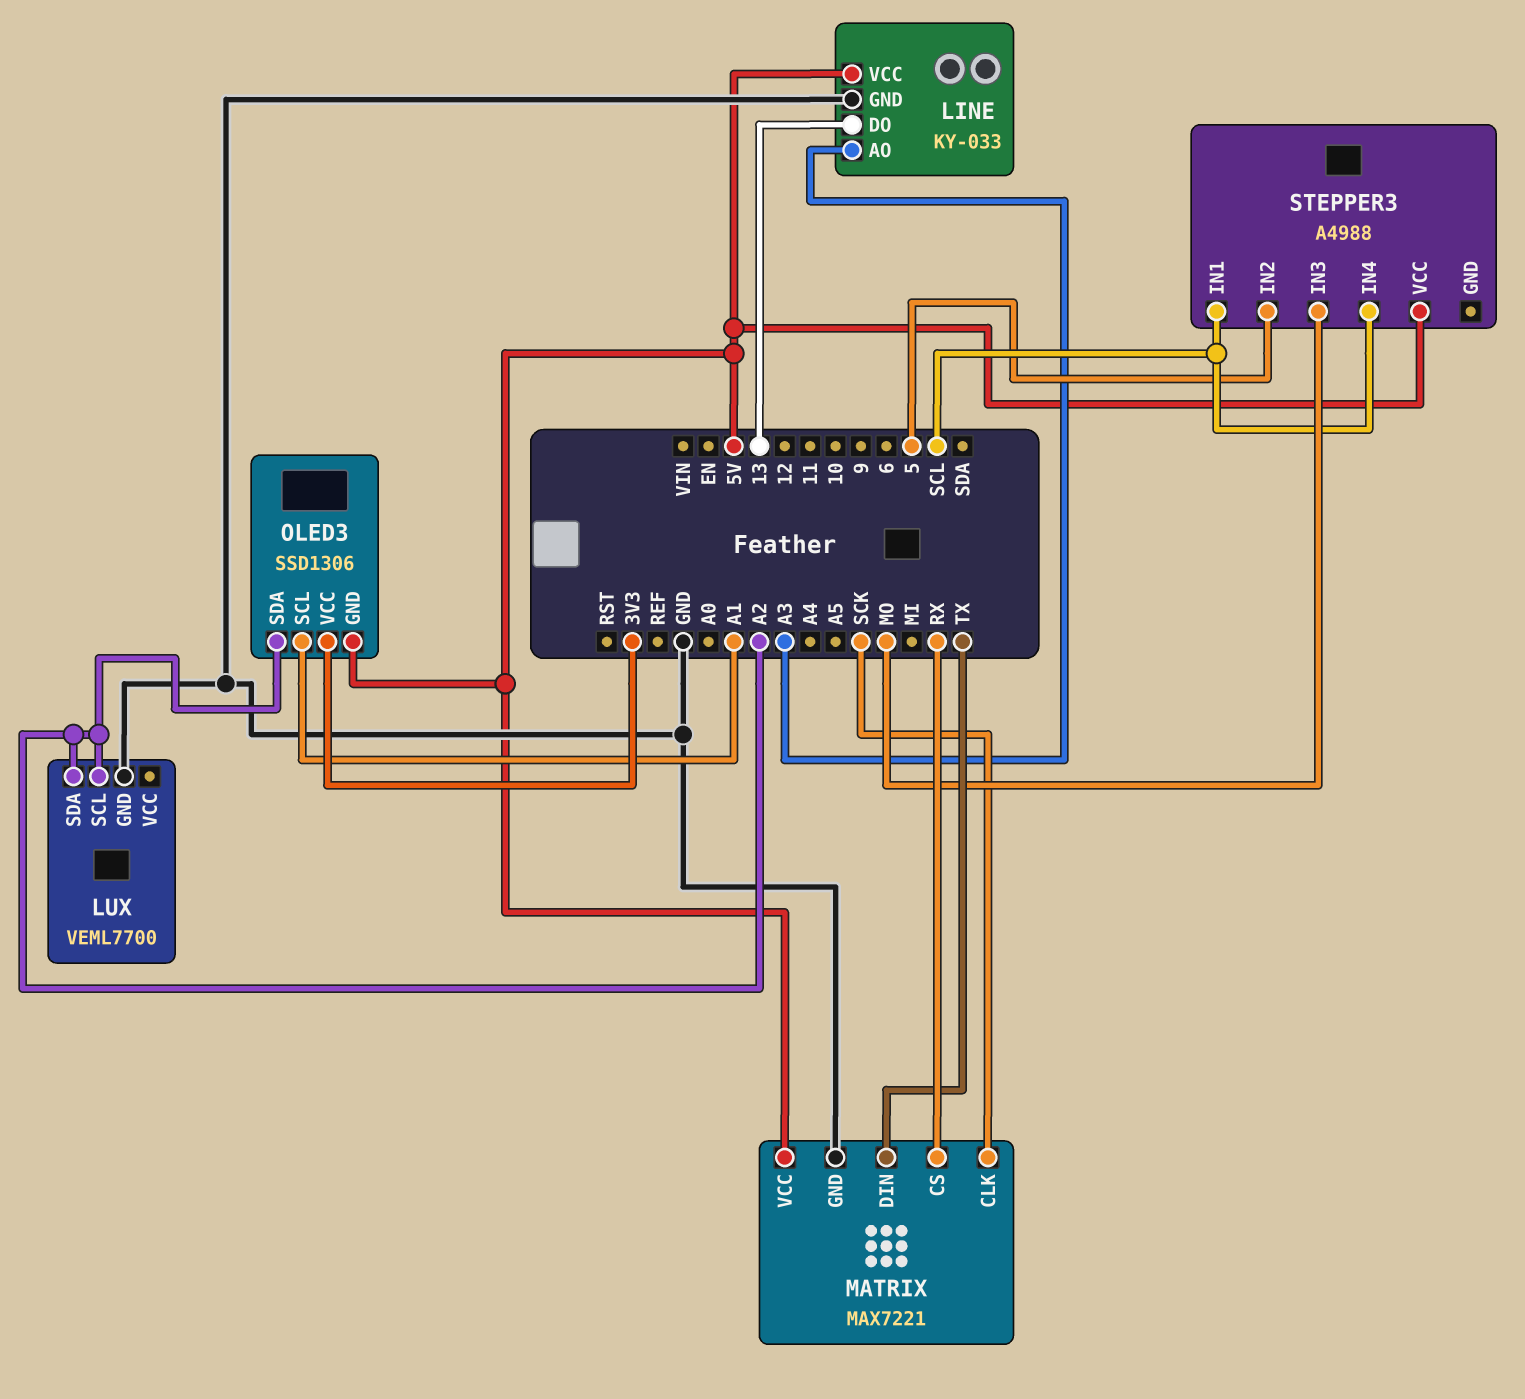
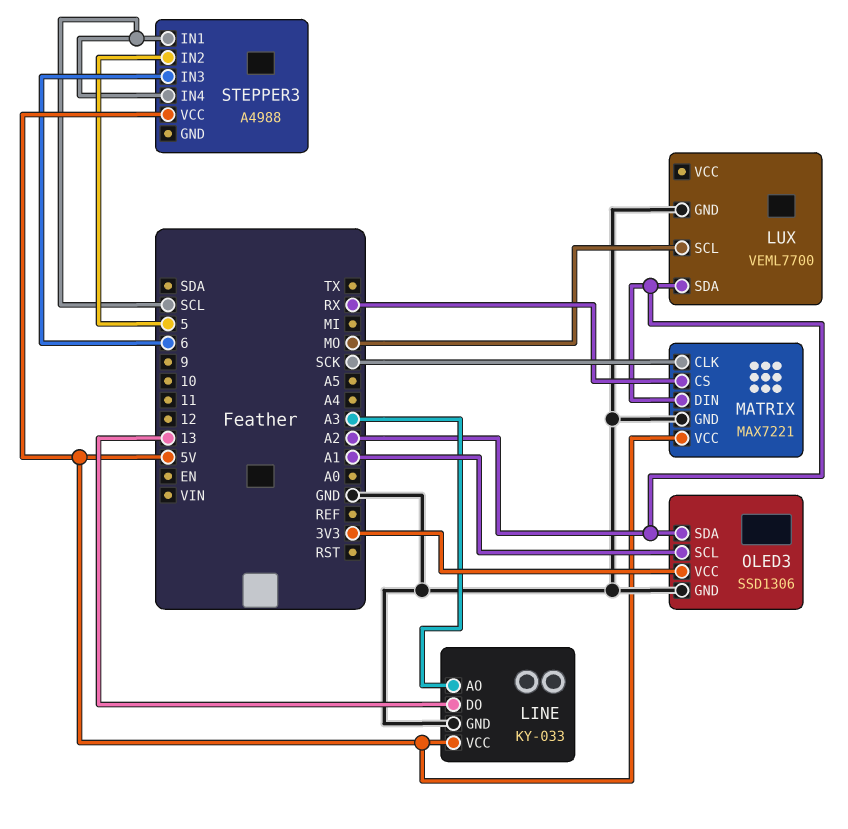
LUX pin SCL: A2 -> MO
MATRIX pin DIN: TX -> A2
OLED3 pin GND: 5V -> GND
STEPPER3 pin IN3: MO -> 6

